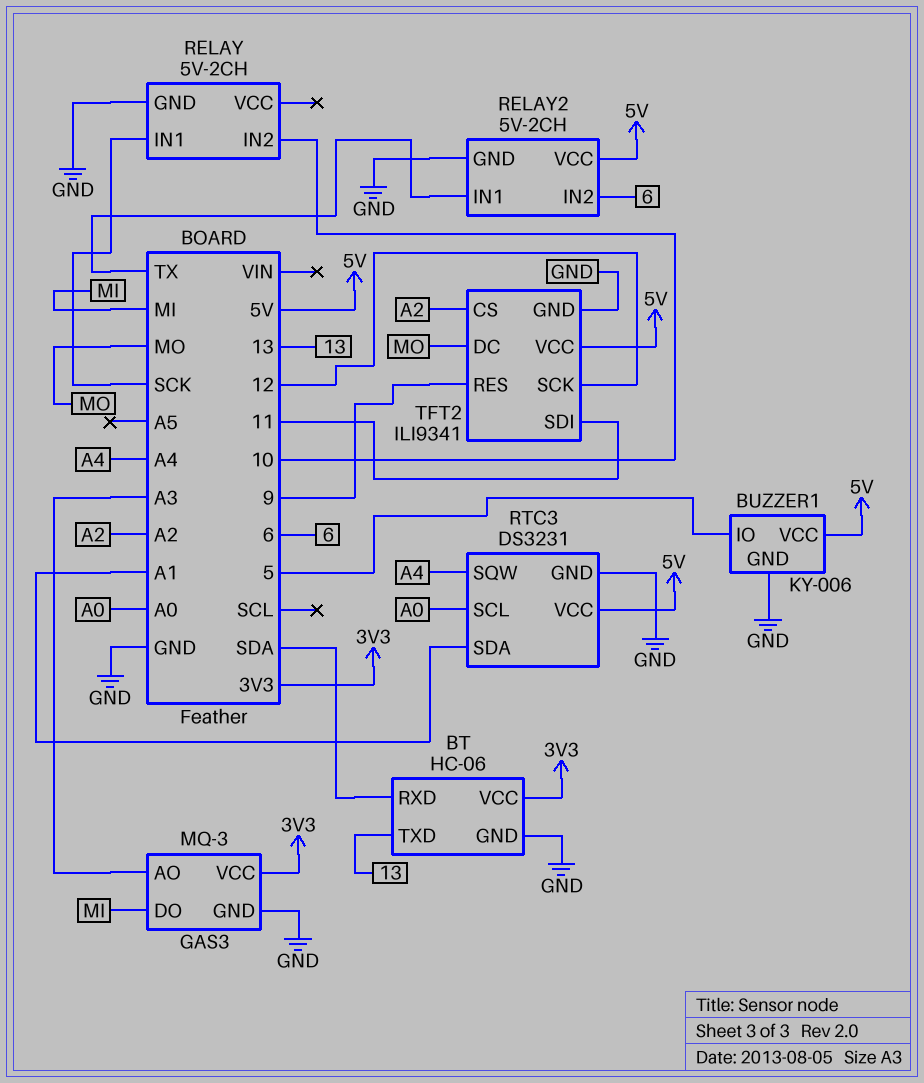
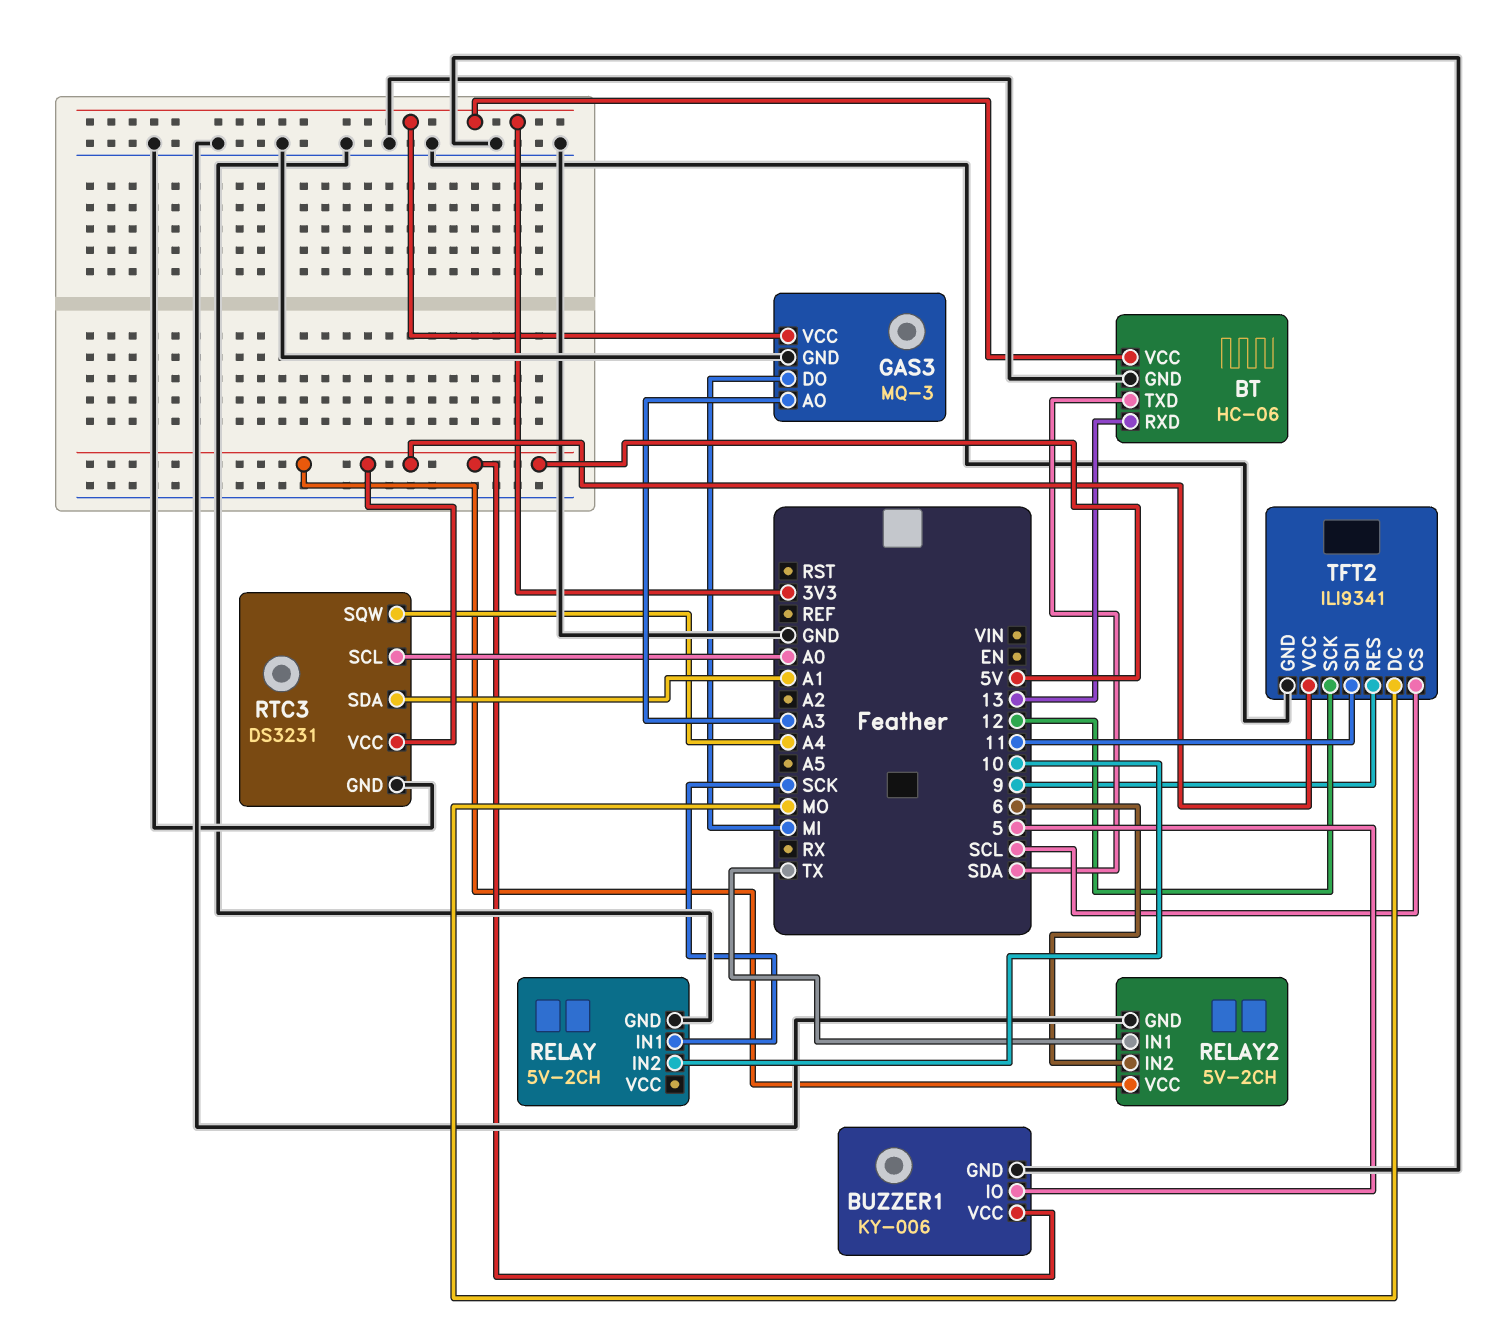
BT pin RXD: SDA -> 13
BT pin TXD: 13 -> SDA
TFT2 pin CS: A2 -> SCL

